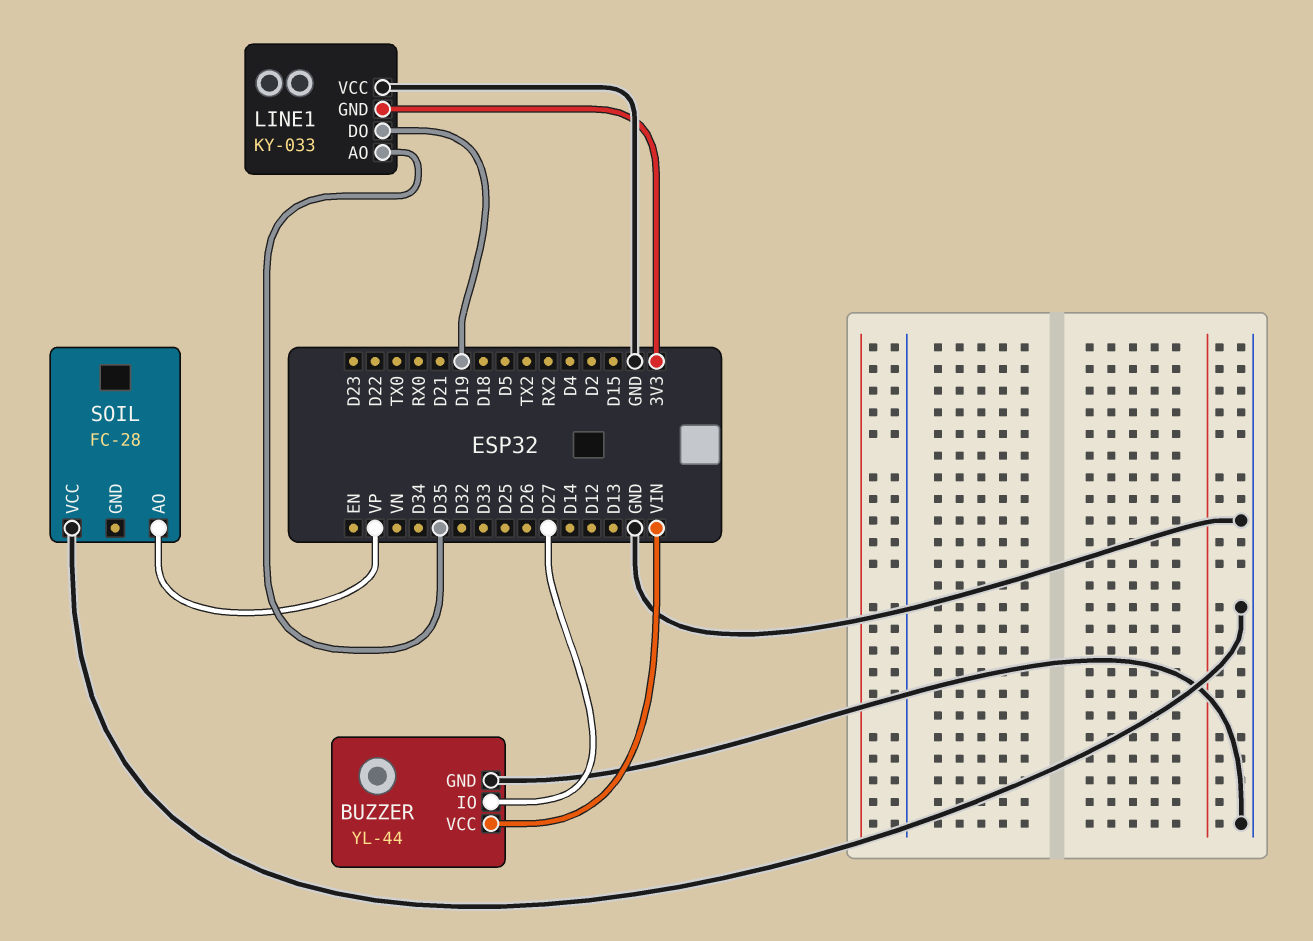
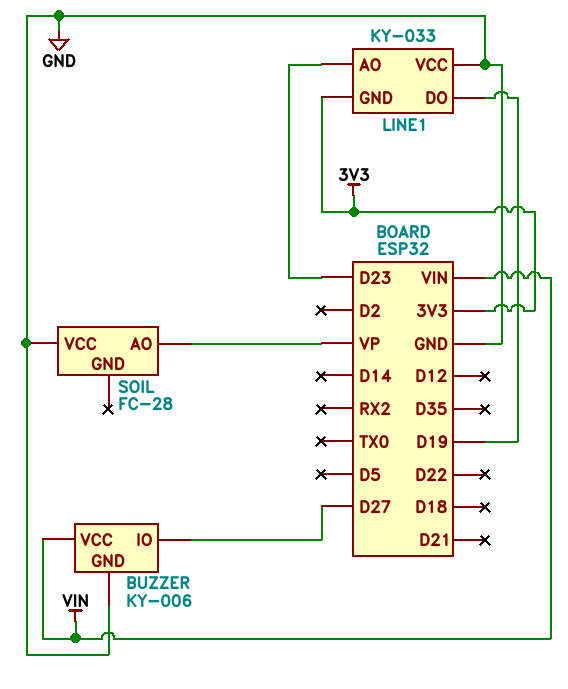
BUZZER: YL-44 -> KY-006
LINE1 pin AO: D35 -> D23

